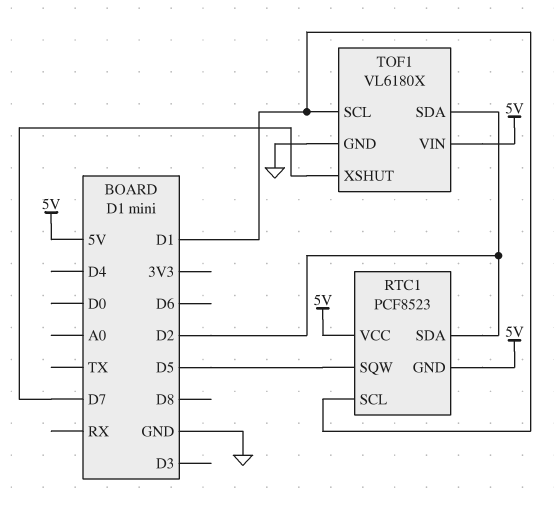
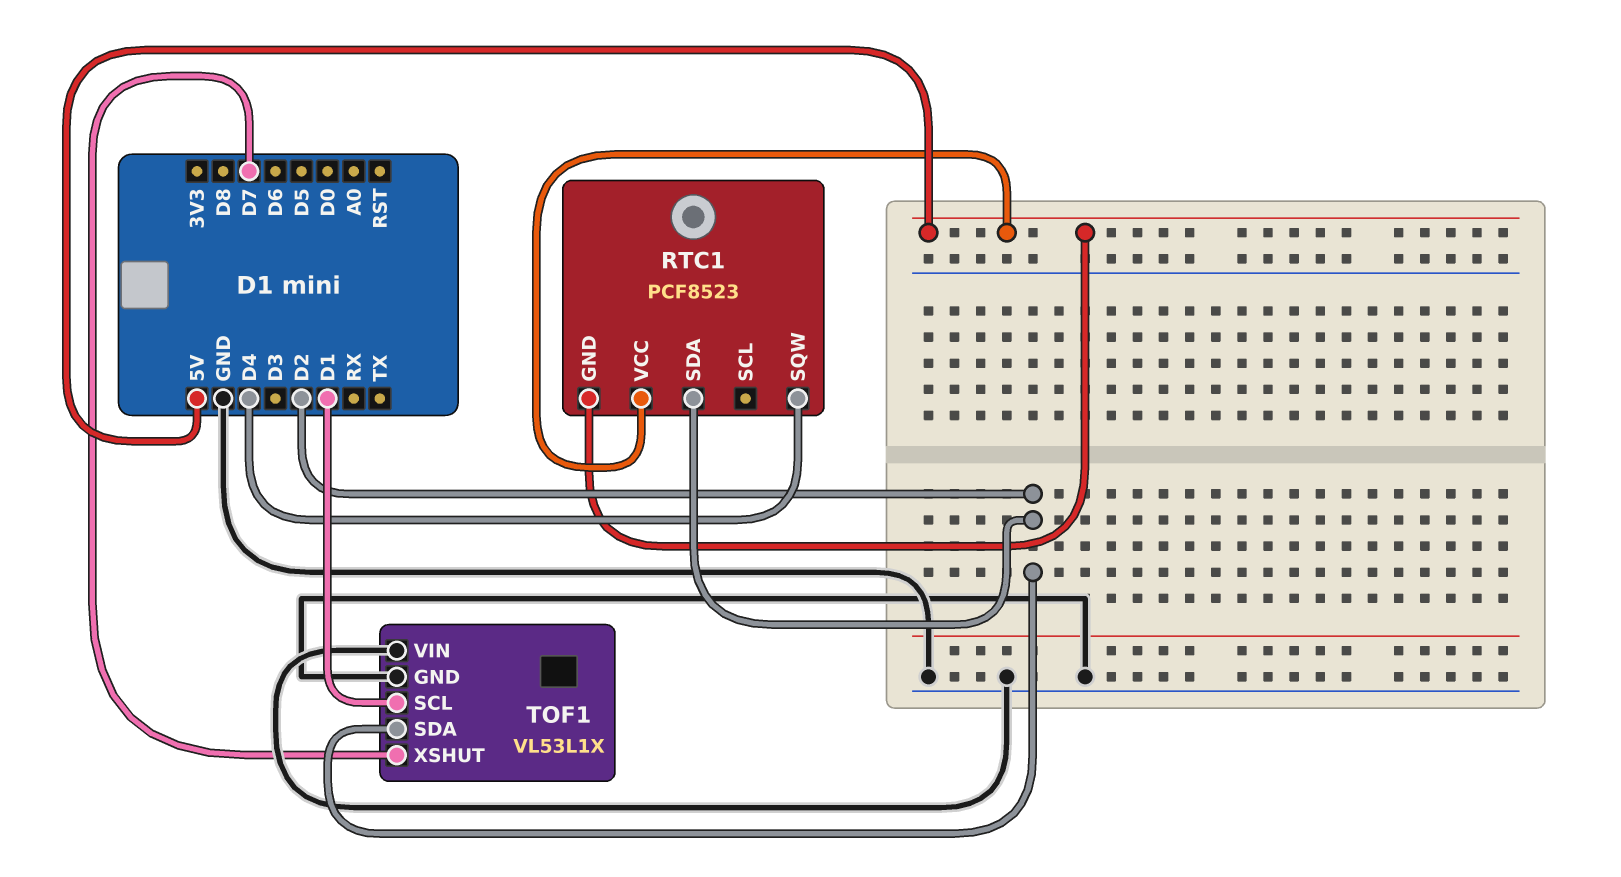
RTC1 pin SCL: D1 -> none
RTC1 pin SQW: D5 -> D4
TOF1: VL6180X -> VL53L1X
TOF1 pin VIN: 5V -> GND

